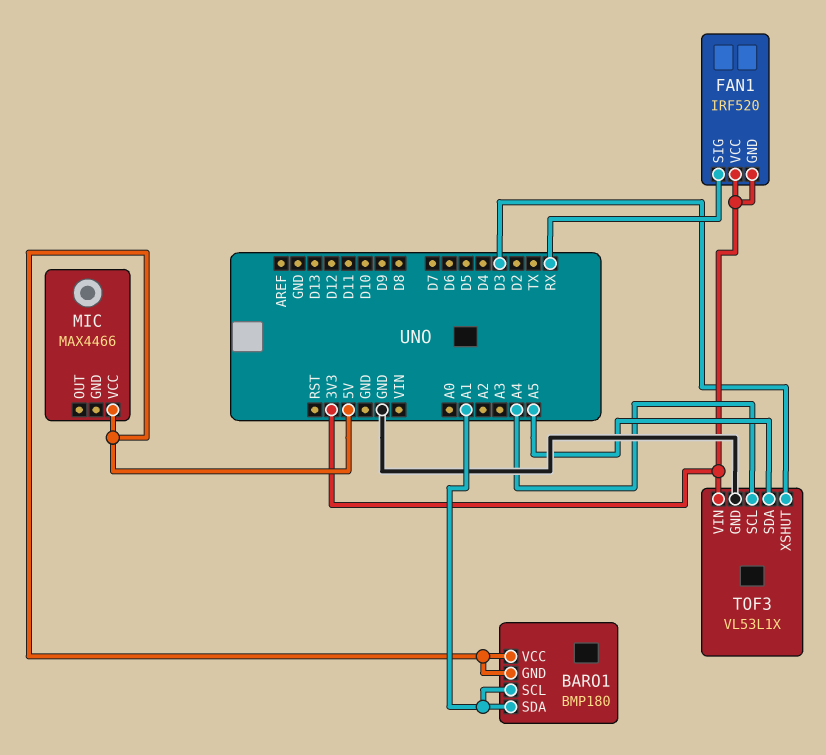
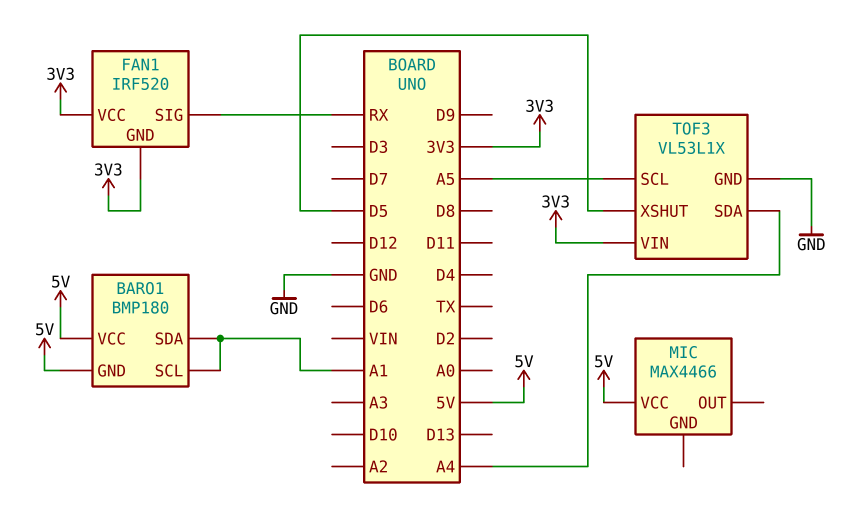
TOF3 pin SCL: A4 -> A5
TOF3 pin SDA: A5 -> A4
TOF3 pin XSHUT: D3 -> D5

